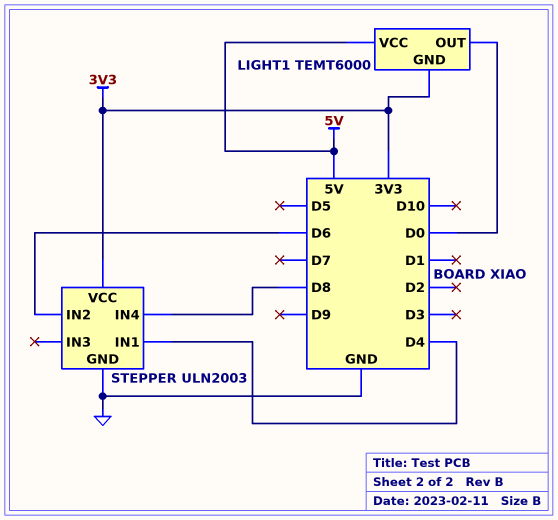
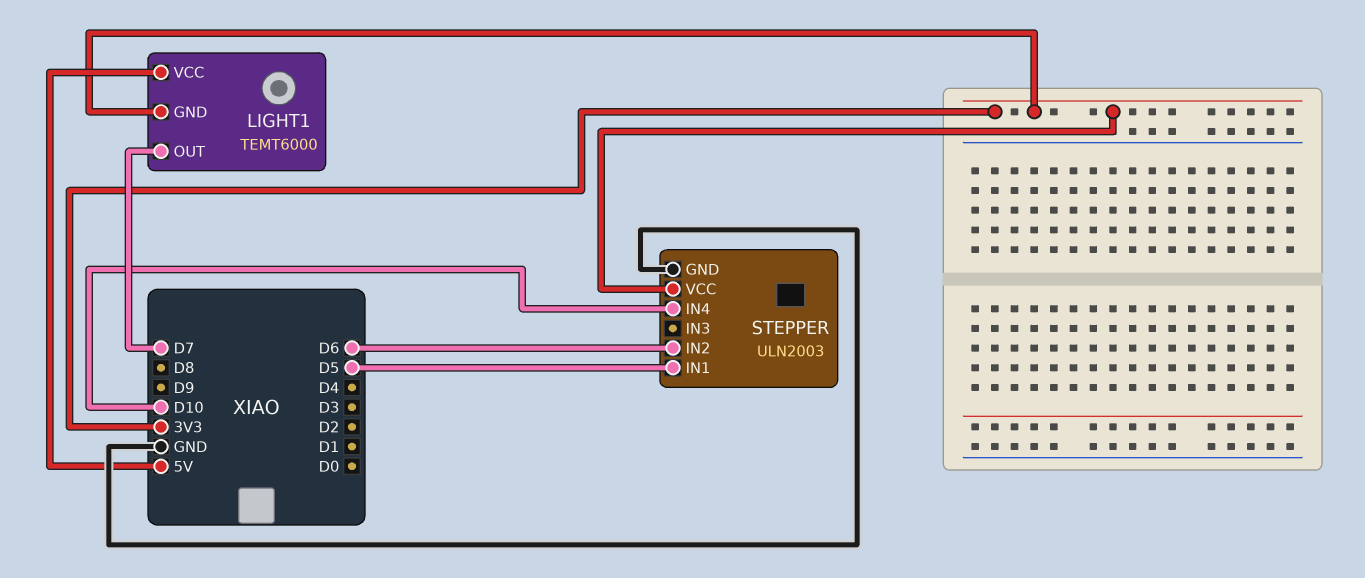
LIGHT1 pin OUT: D0 -> D7
STEPPER pin IN1: D4 -> D5
STEPPER pin IN4: D8 -> D10

